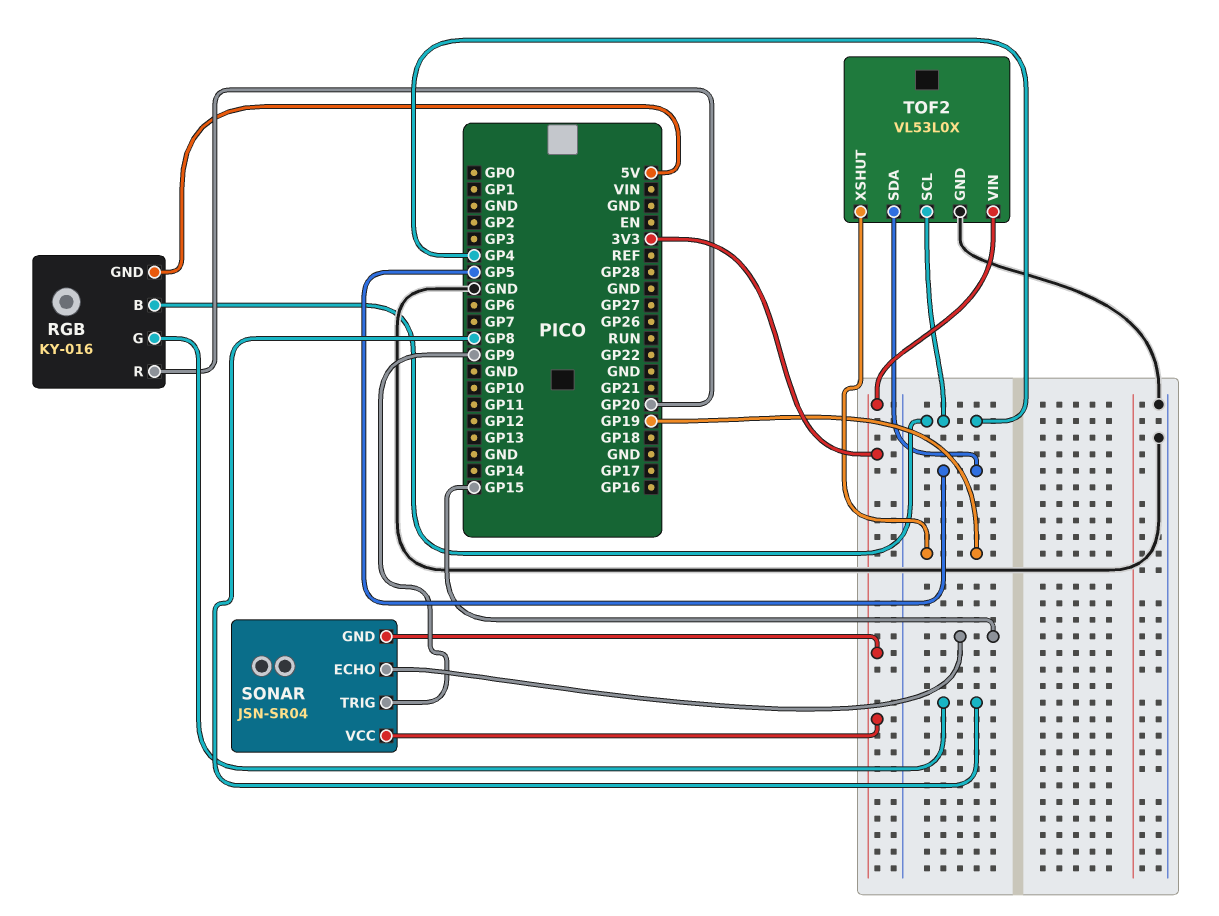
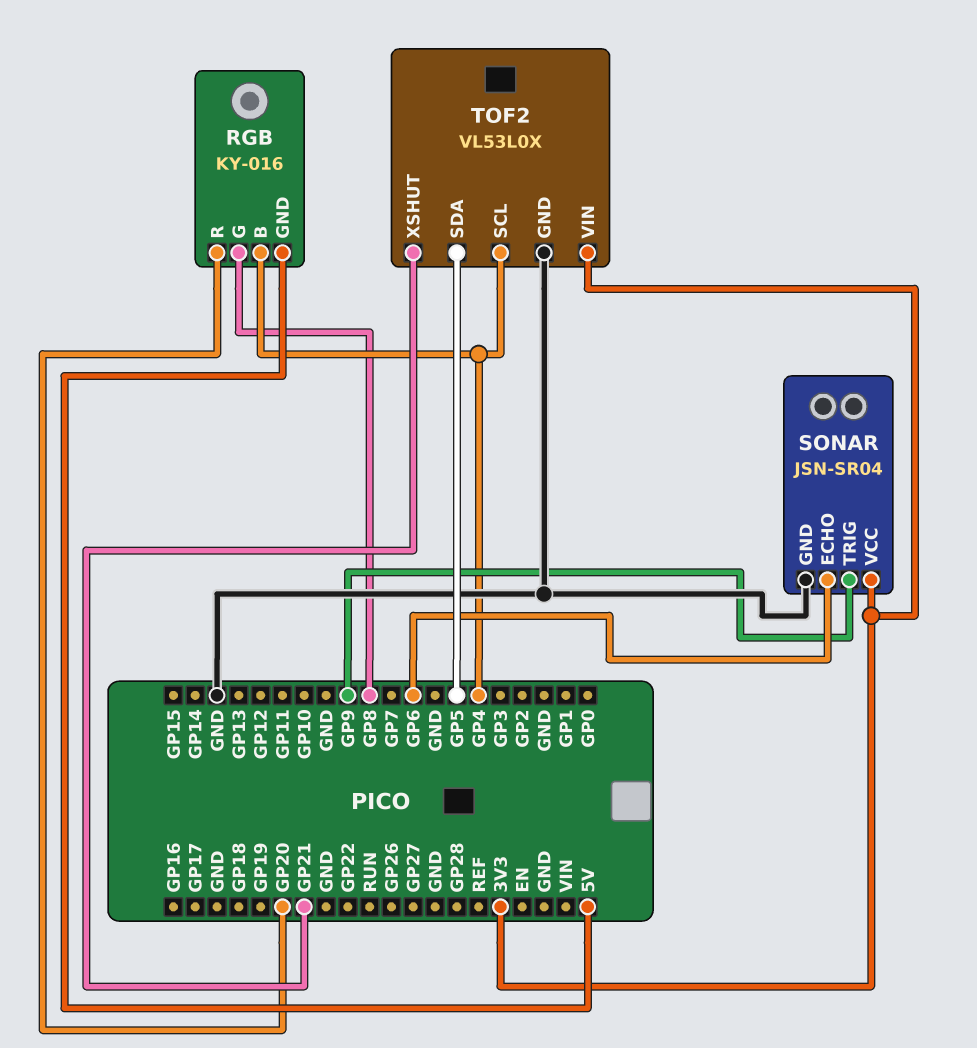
SONAR pin ECHO: GP15 -> GP6
SONAR pin GND: 3V3 -> GND
TOF2 pin XSHUT: GP19 -> GP21

